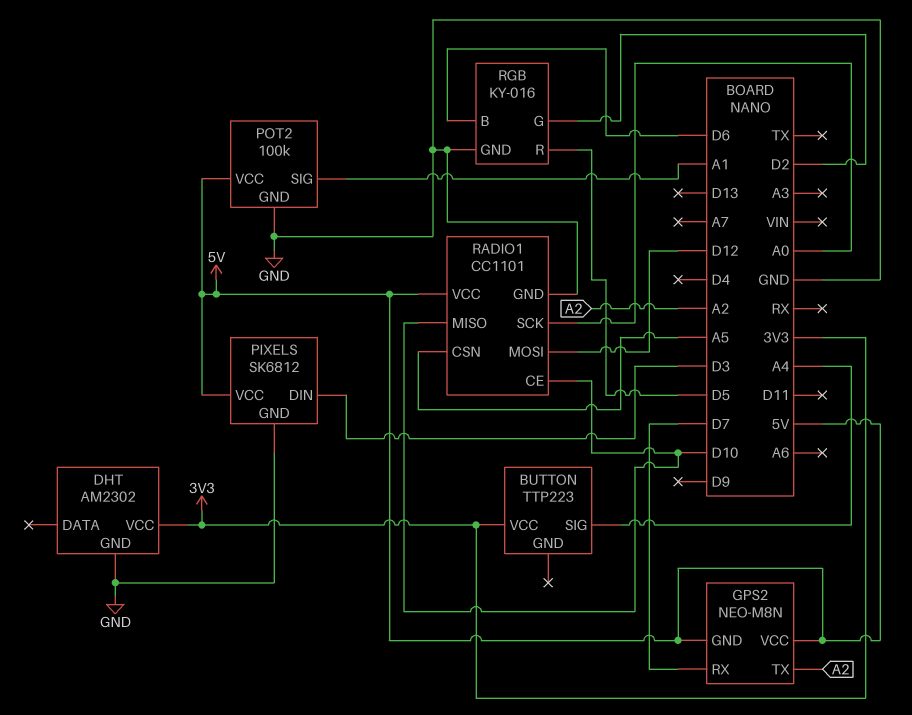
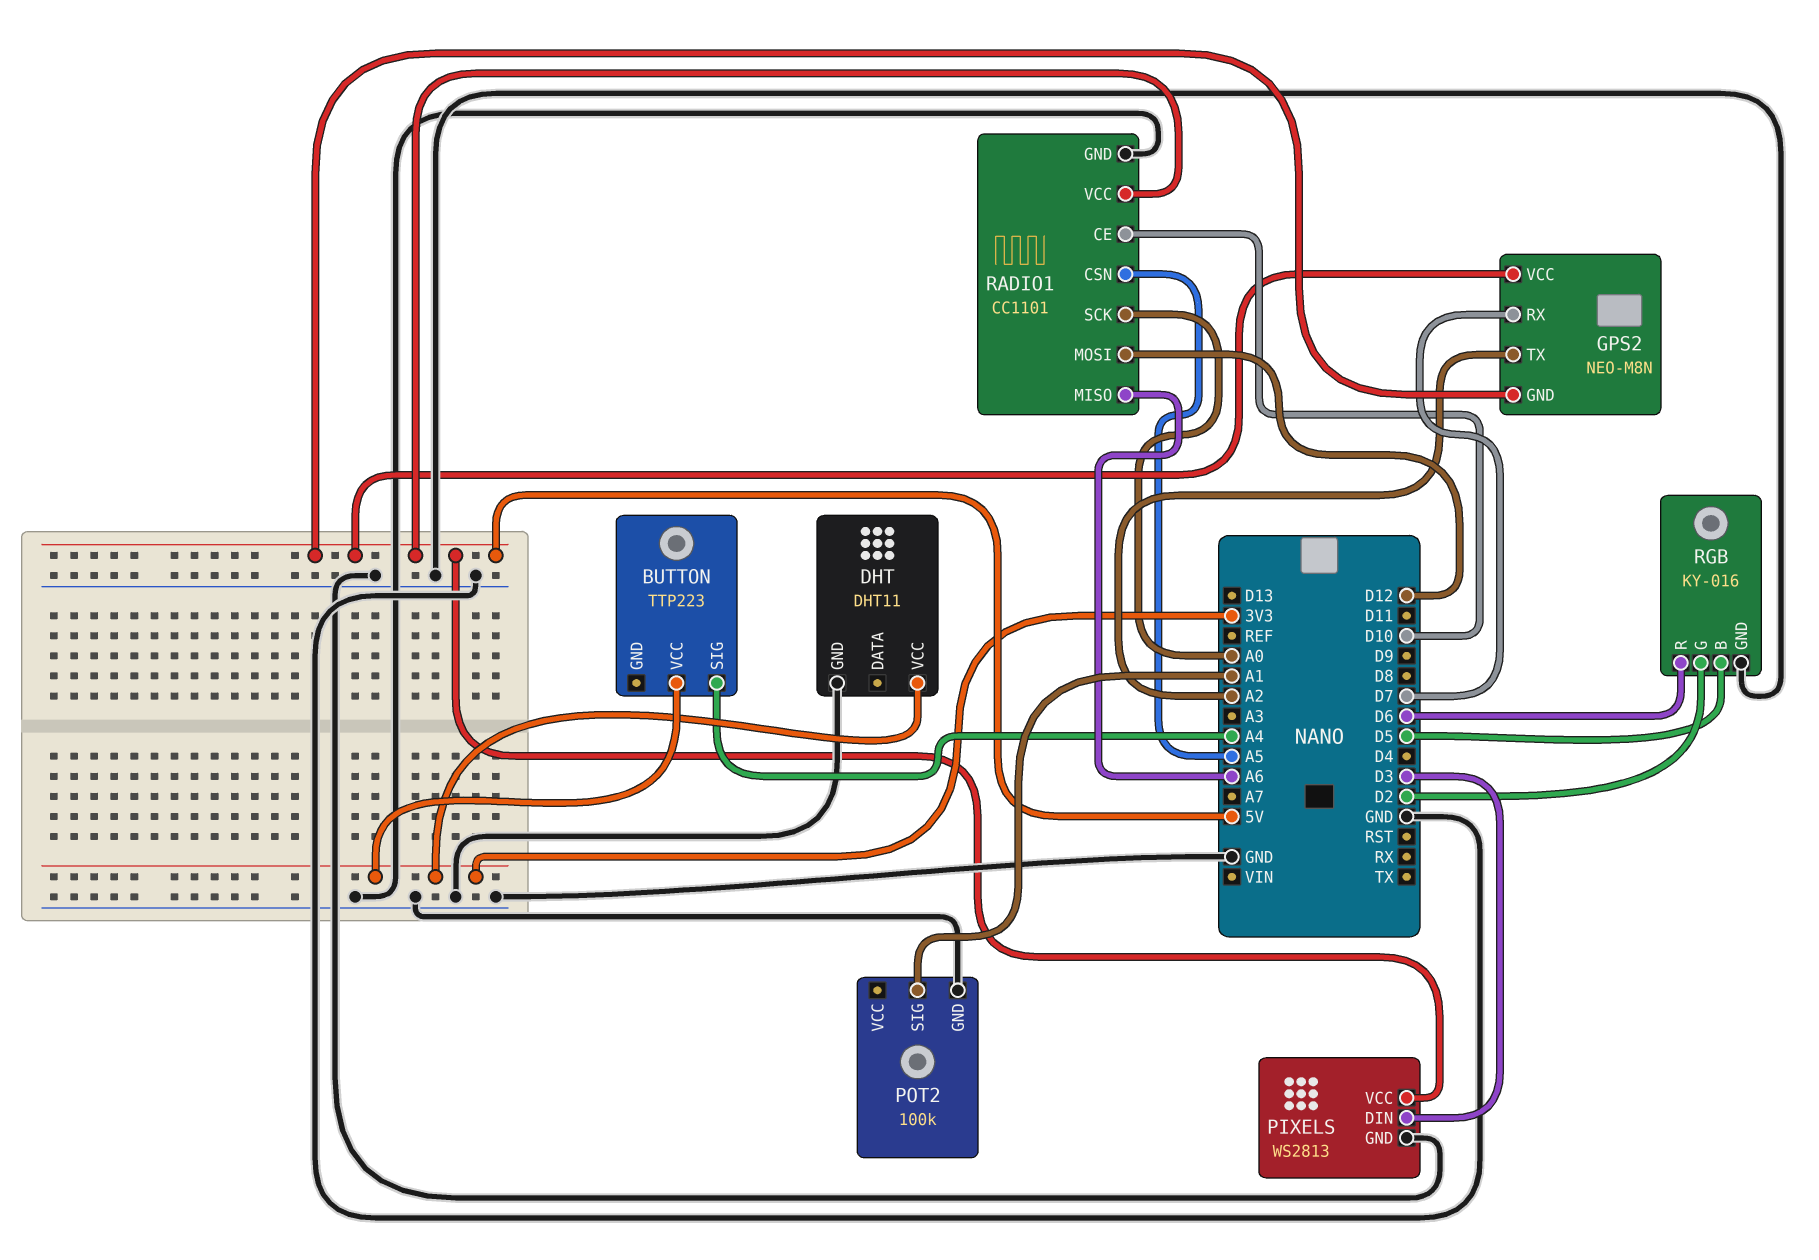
DHT: AM2302 -> DHT11
PIXELS: SK6812 -> WS2813
POT2 pin VCC: 5V -> none
RADIO1 pin MISO: D10 -> A6
RGB pin B: D6 -> D5
RGB pin R: D5 -> D6

